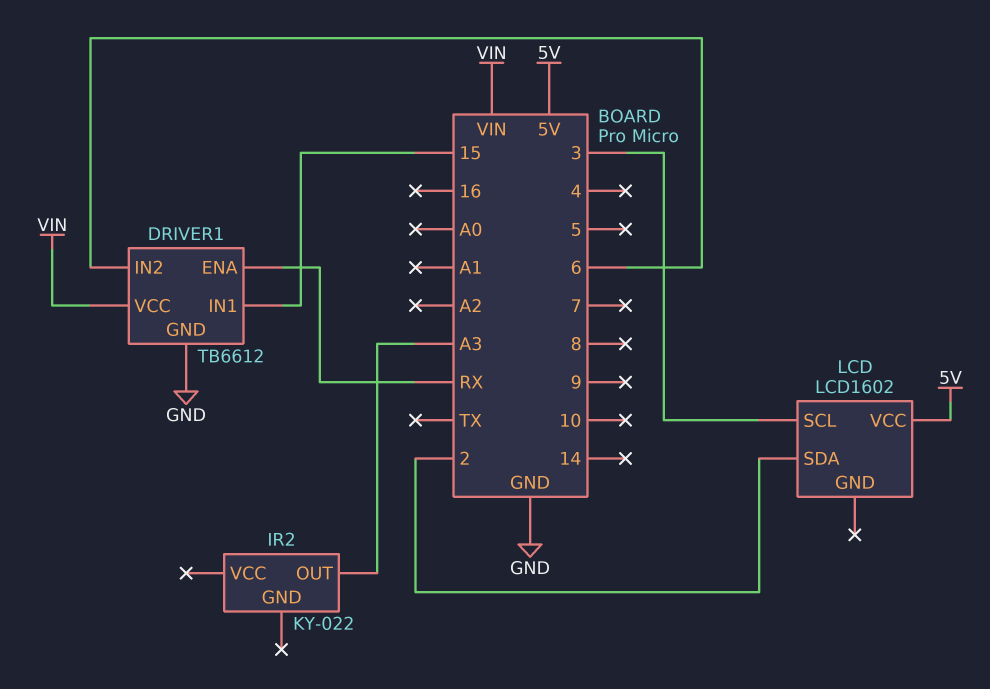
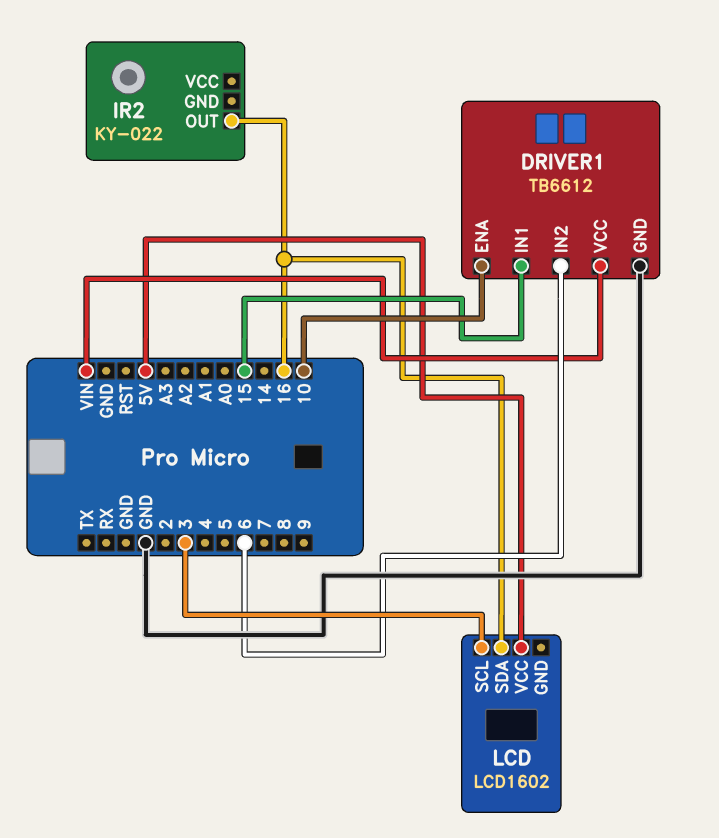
DRIVER1 pin ENA: RX -> 10
IR2 pin OUT: A3 -> 16
LCD pin SDA: 2 -> 16

